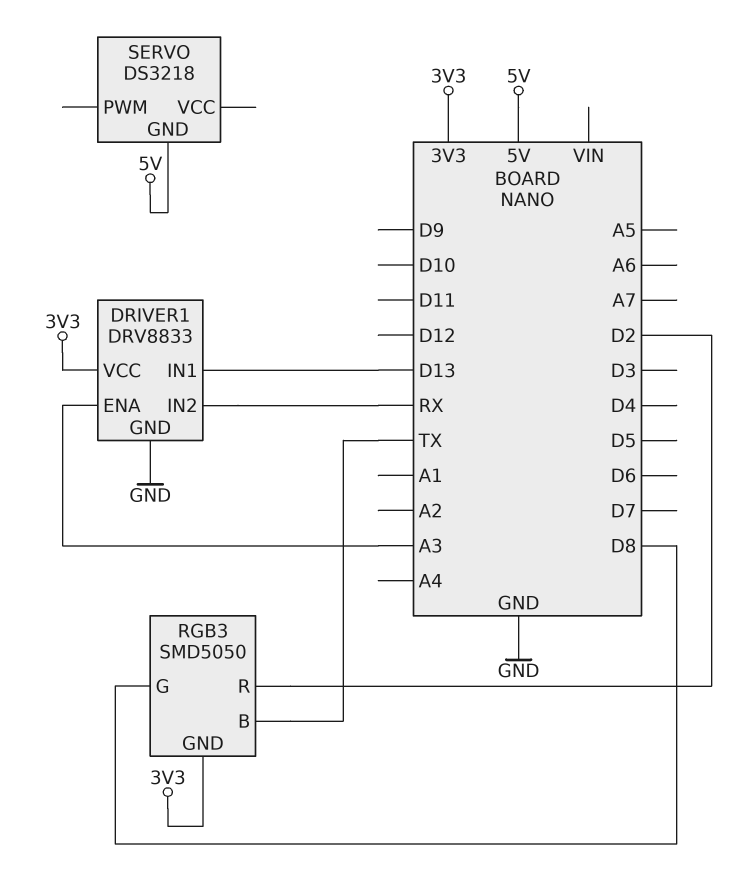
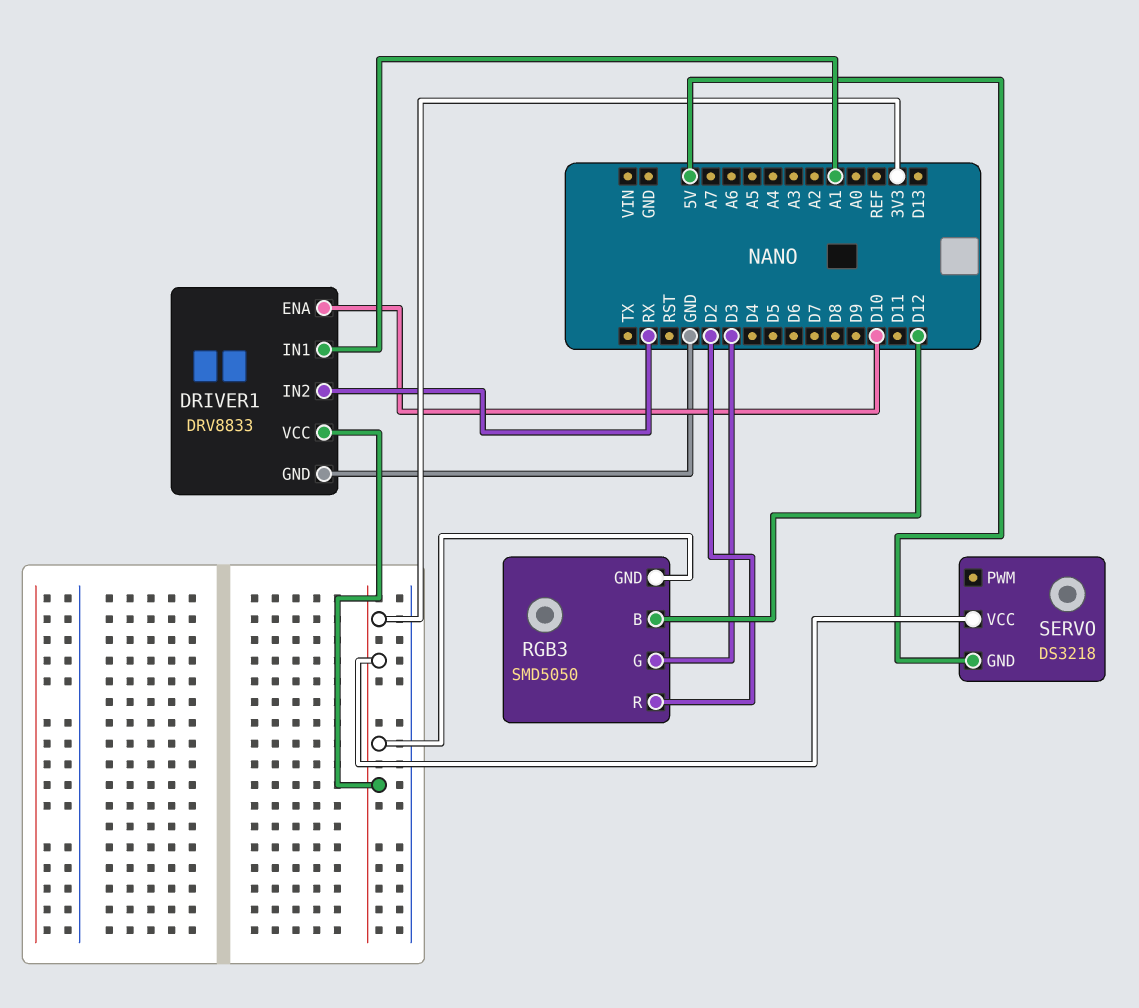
DRIVER1 pin ENA: A3 -> D10
DRIVER1 pin IN1: D13 -> A1
RGB3 pin B: TX -> D12
RGB3 pin G: D8 -> D3
SERVO pin VCC: none -> 3V3

